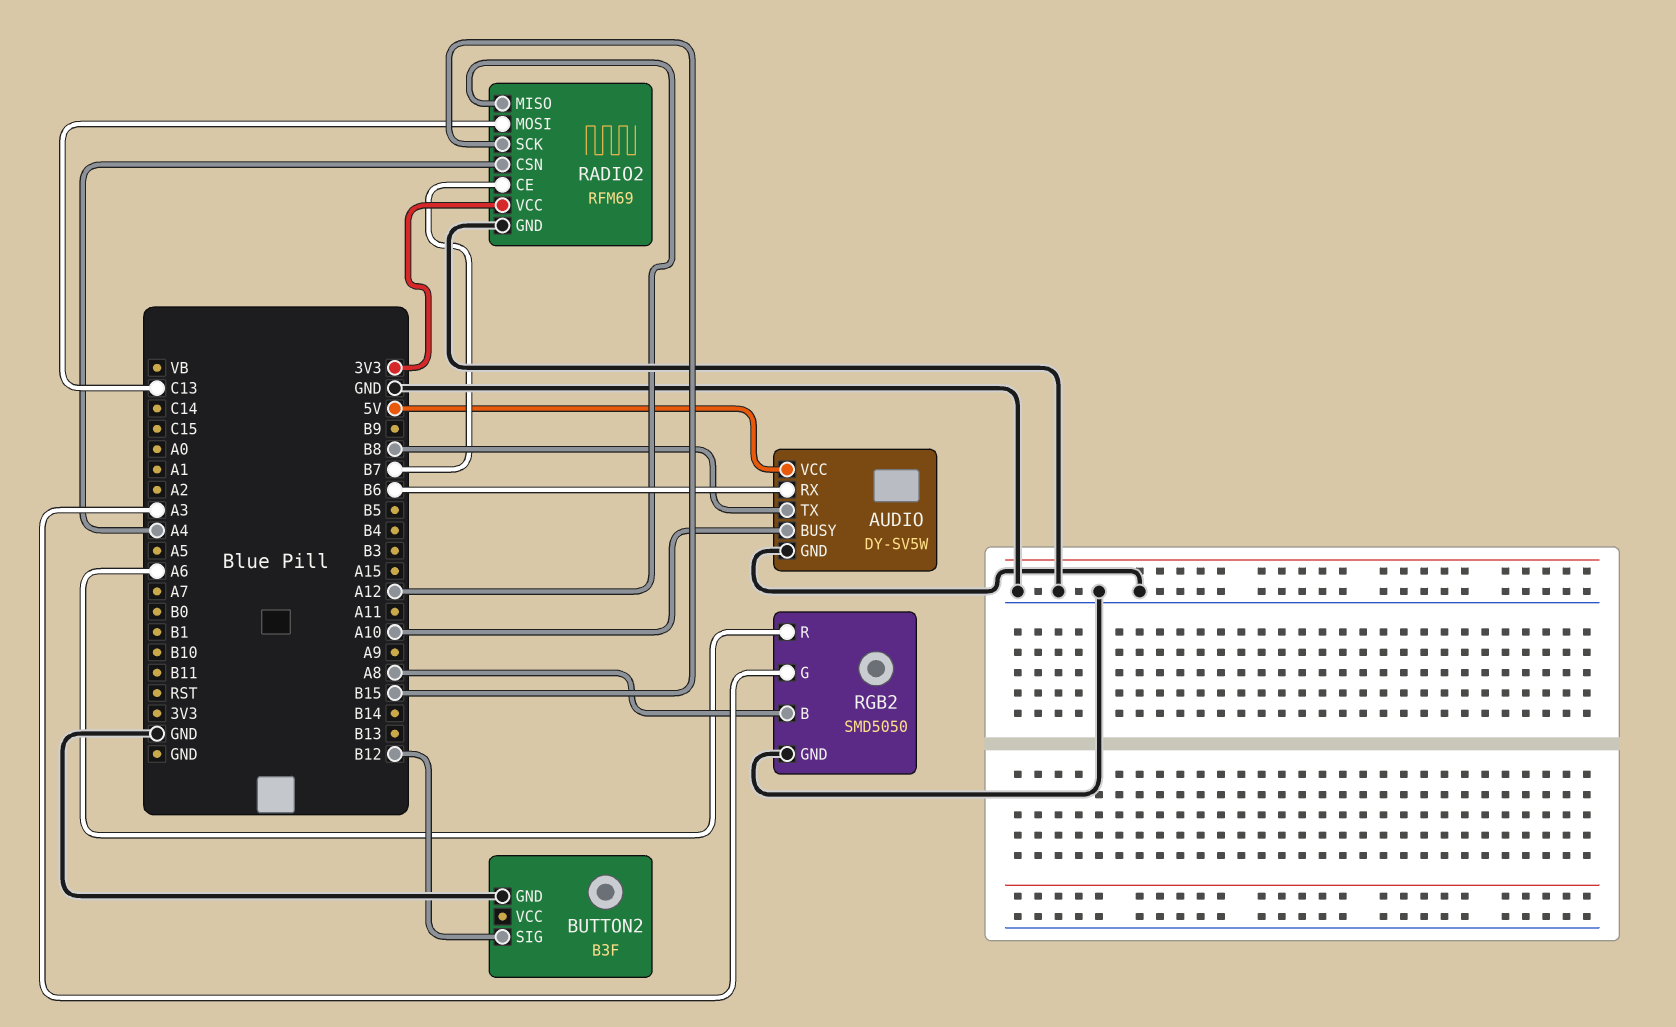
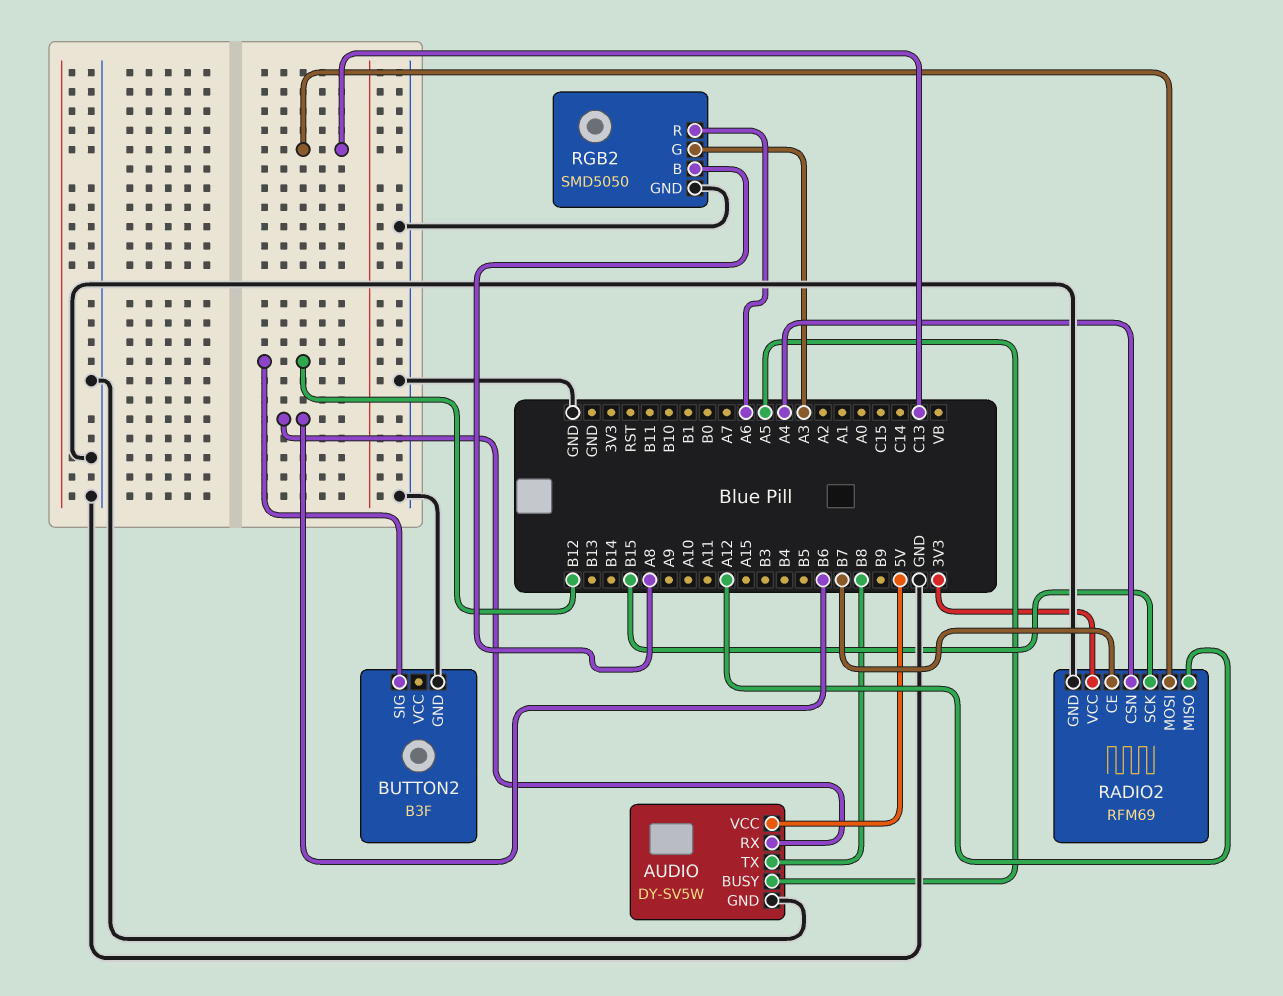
AUDIO pin BUSY: A10 -> A5

